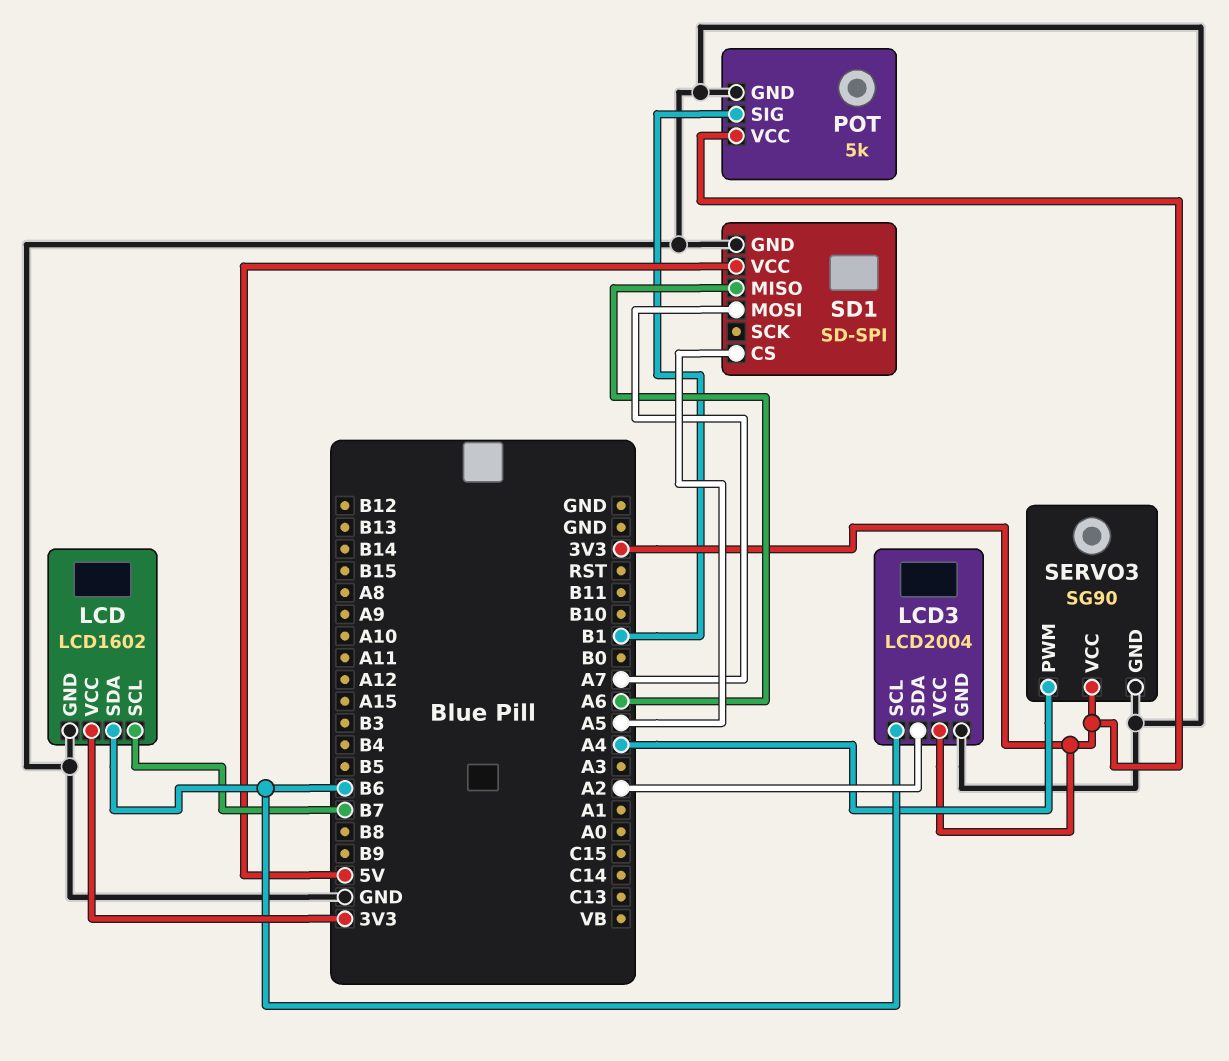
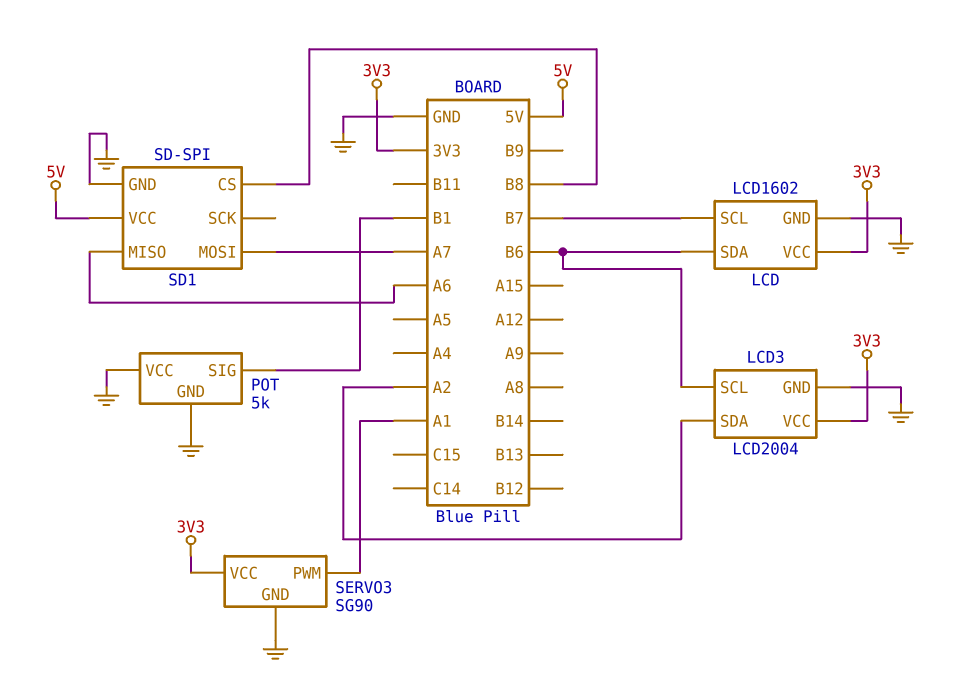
POT pin VCC: 3V3 -> GND
SD1 pin CS: A5 -> B8
SERVO3 pin PWM: A4 -> A1

